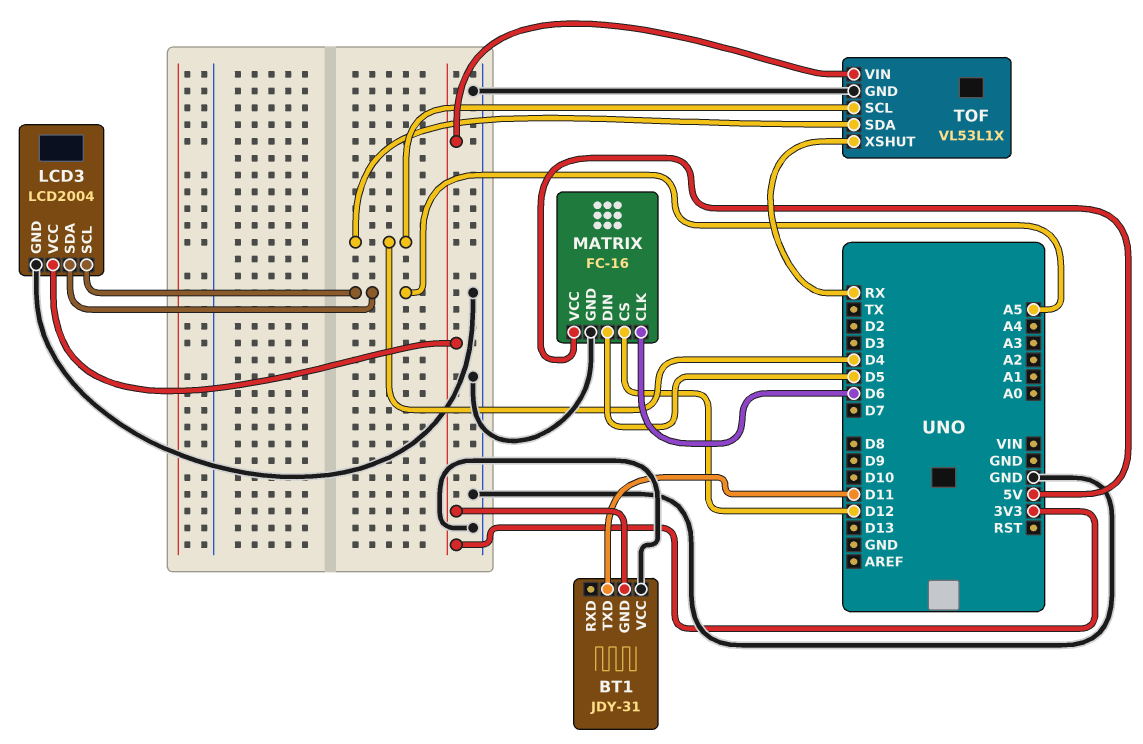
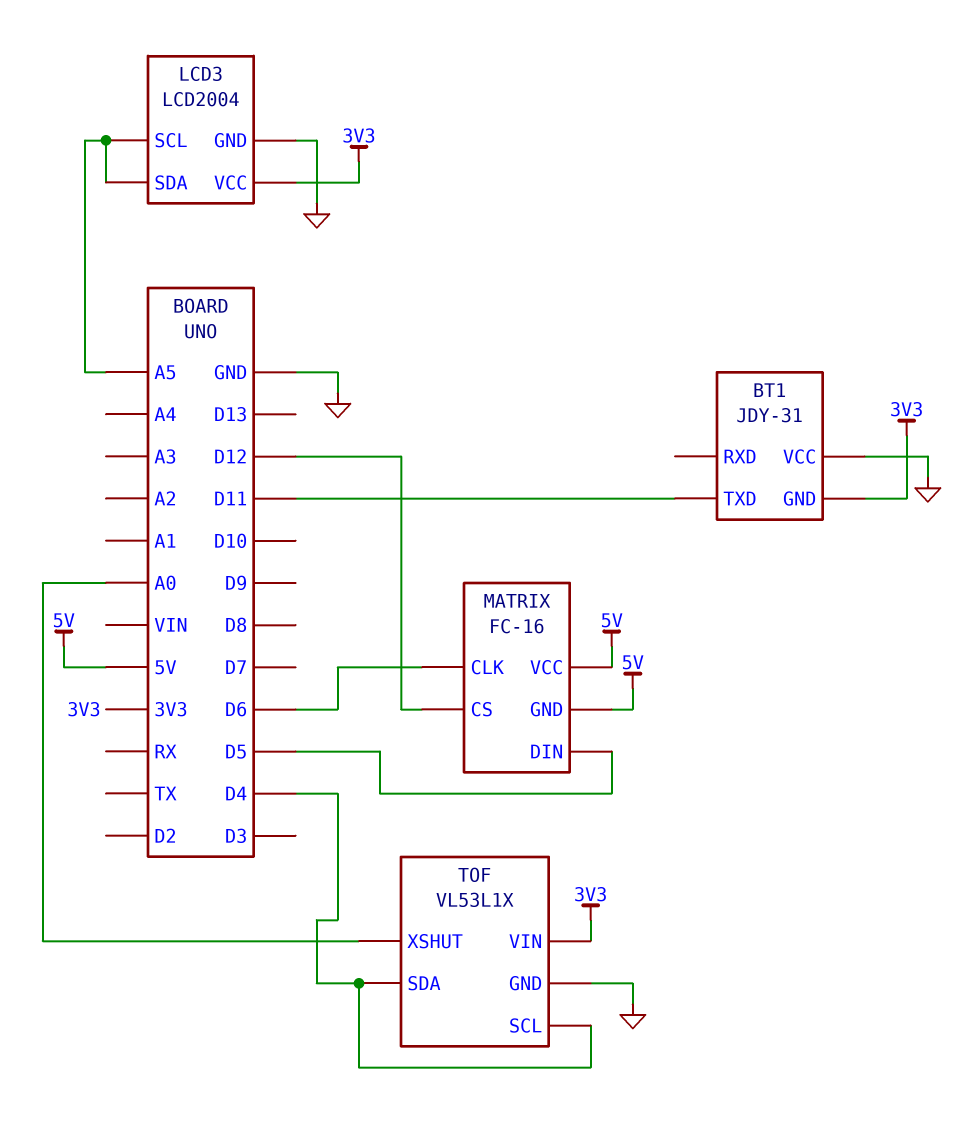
MATRIX pin GND: GND -> 5V
TOF pin XSHUT: RX -> A0

